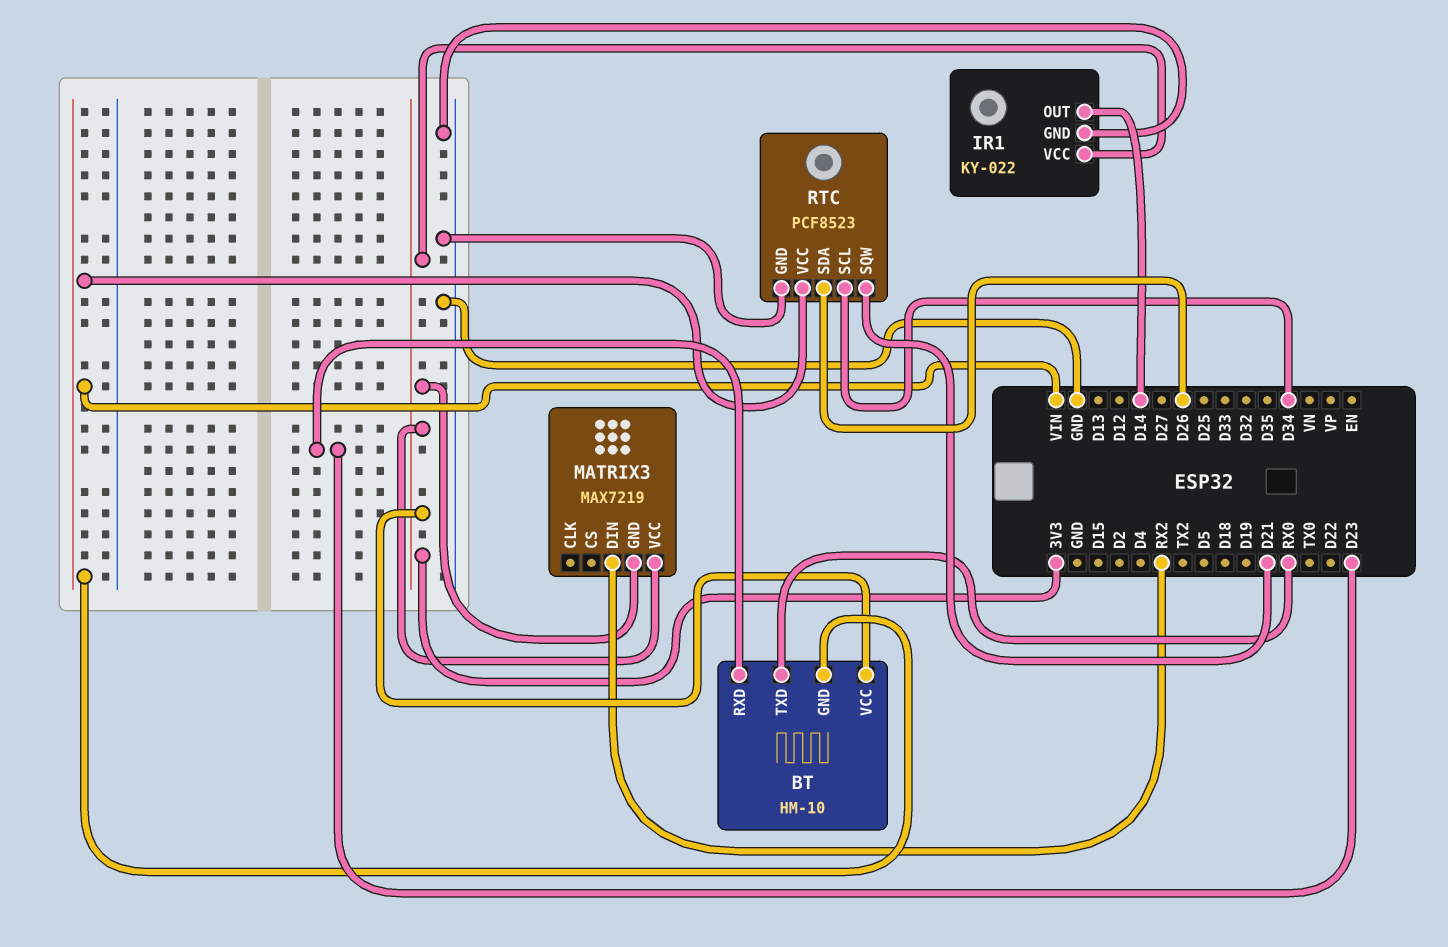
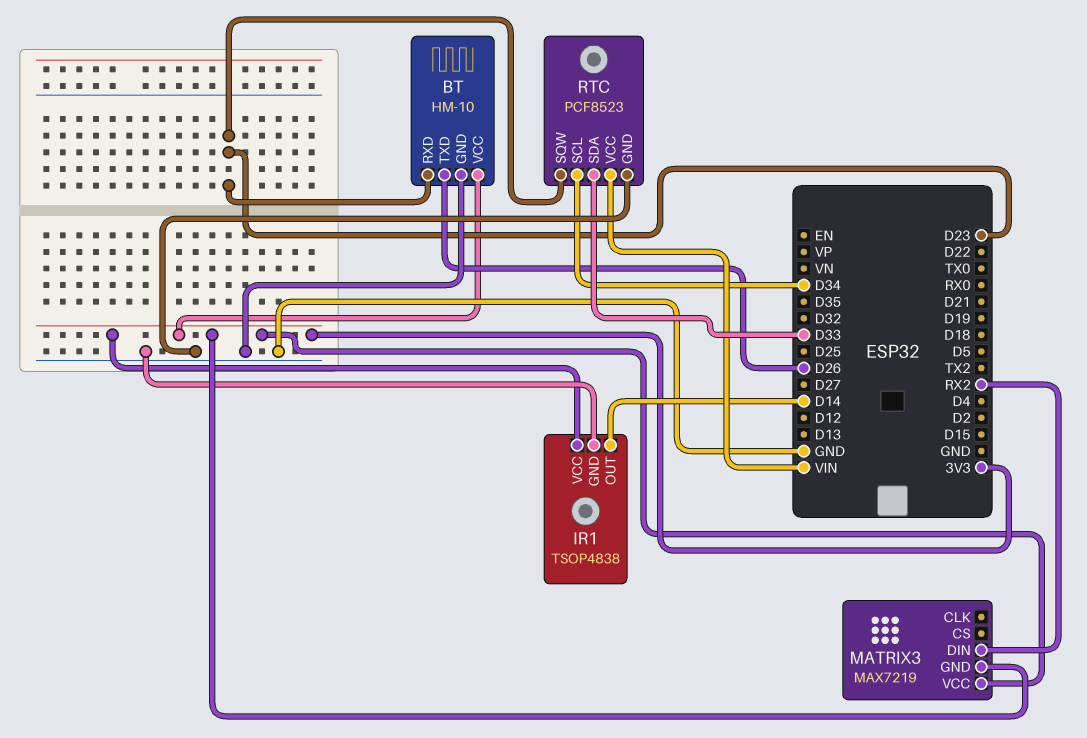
BT pin GND: VIN -> GND
BT pin TXD: RX0 -> D26
IR1: KY-022 -> TSOP4838
RTC pin SDA: D26 -> D33
RTC pin SQW: D21 -> D23

